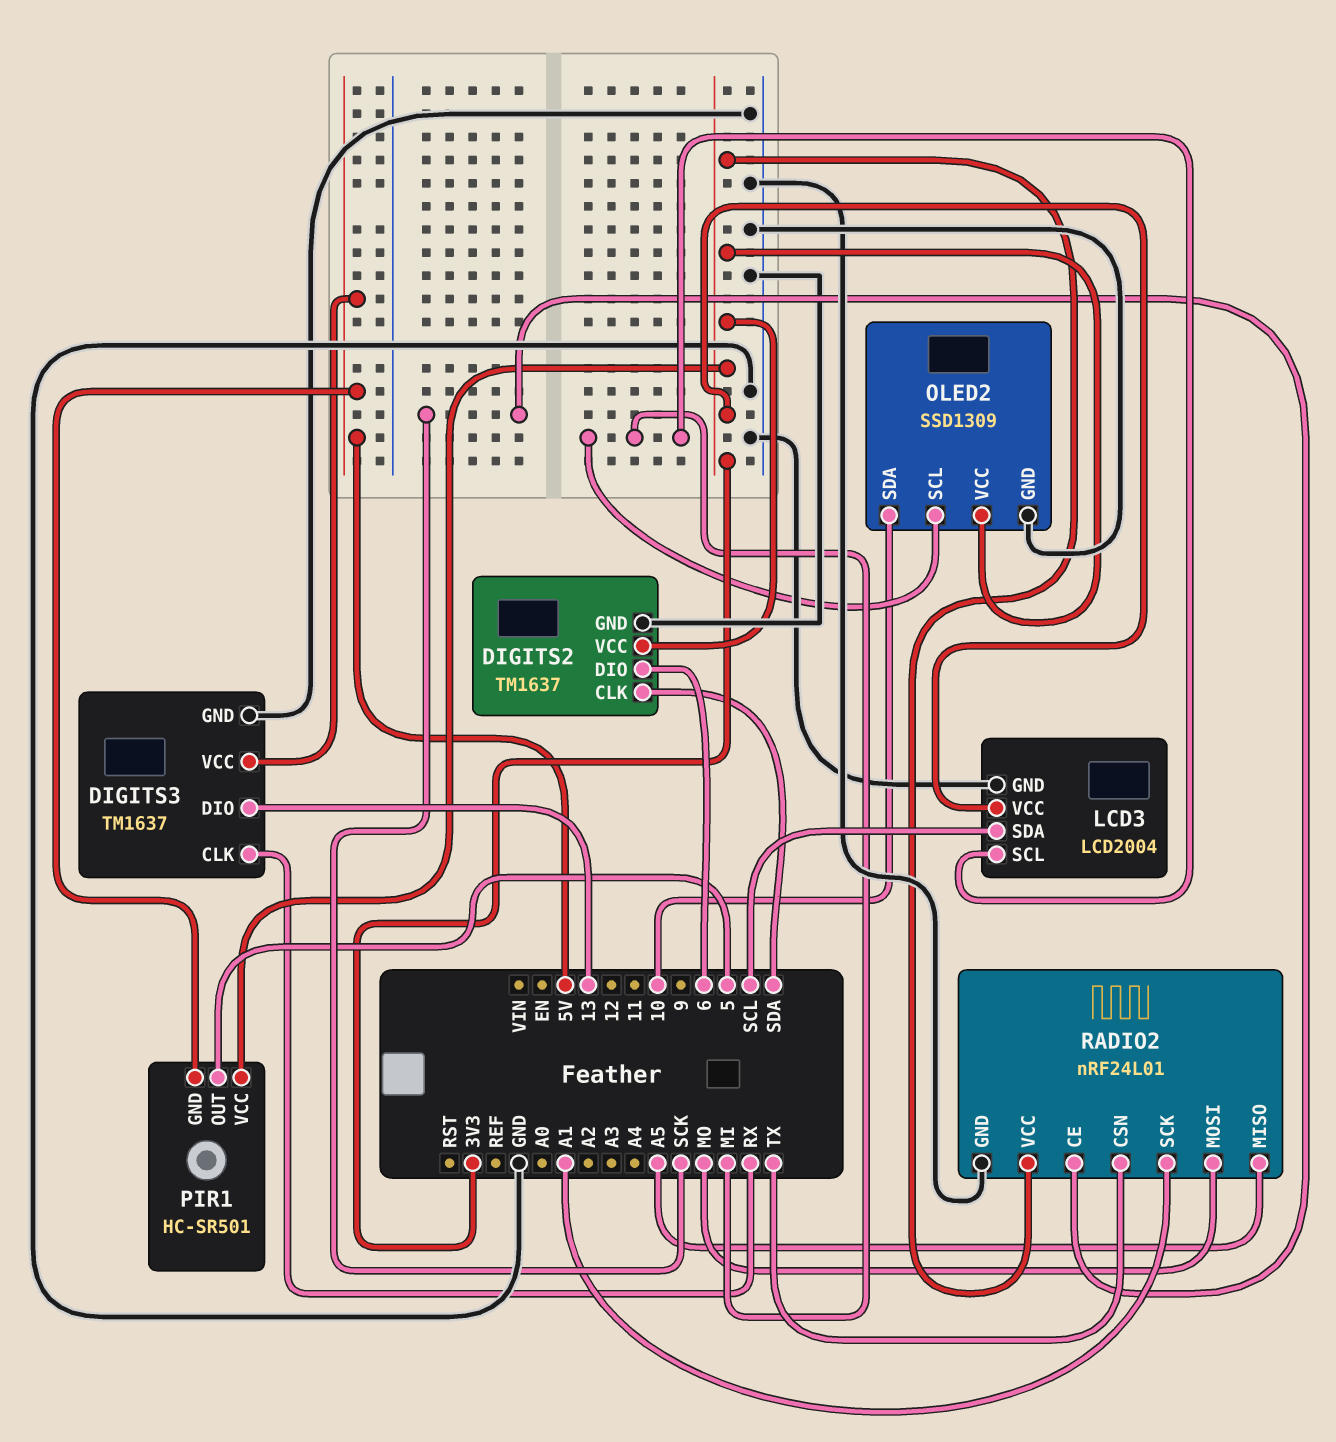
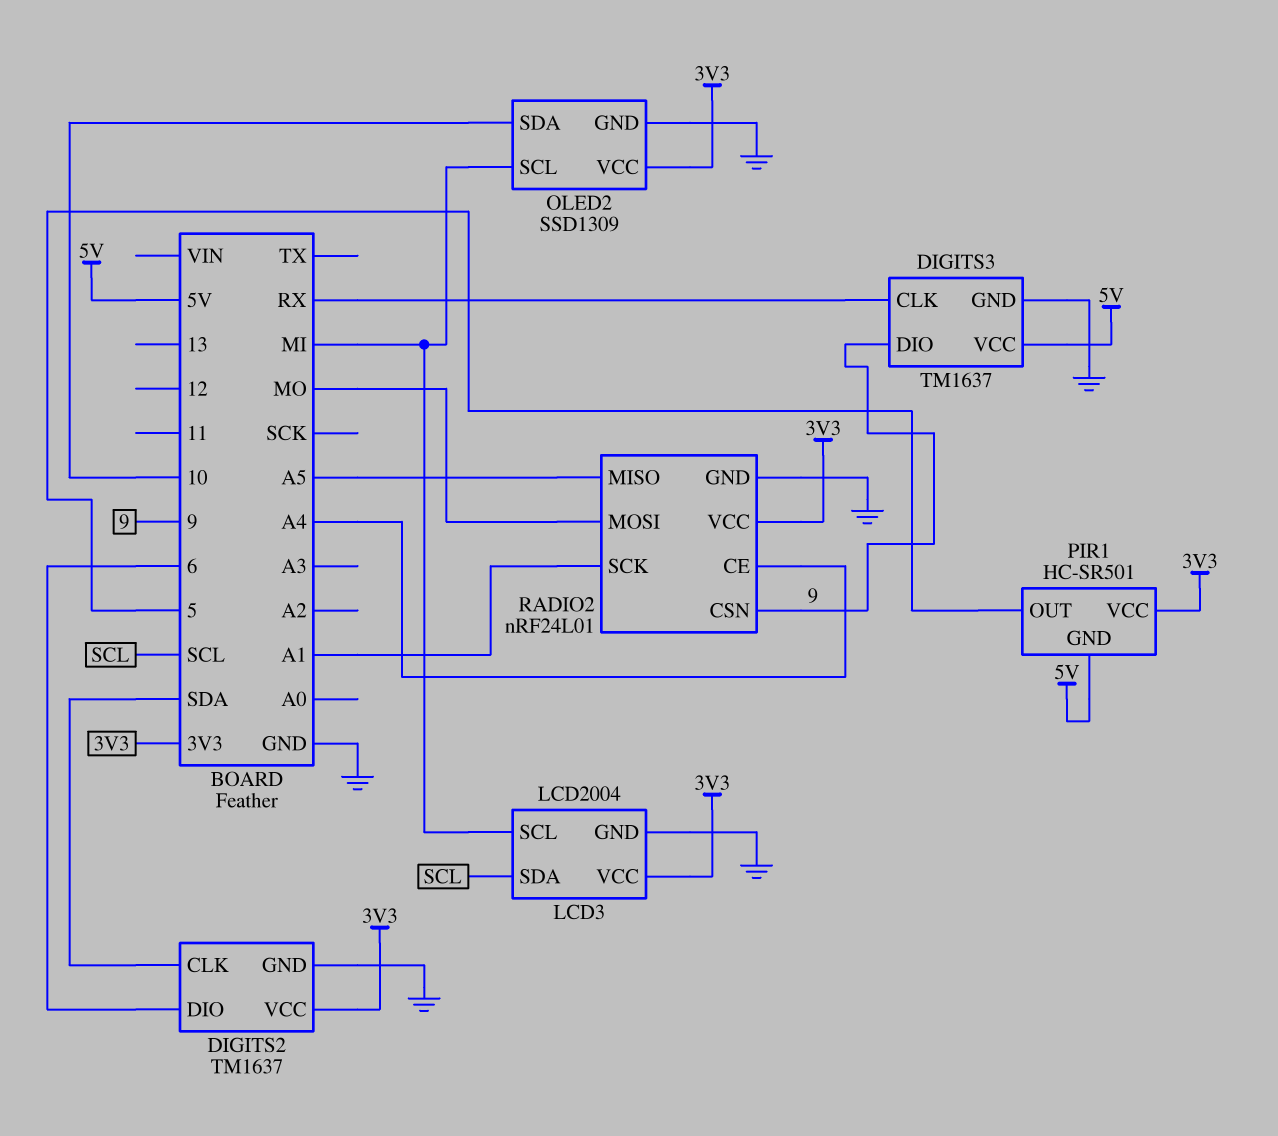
DIGITS3 pin DIO: 13 -> 9
RADIO2 pin CE: SCK -> A4
RADIO2 pin CSN: TX -> 9

